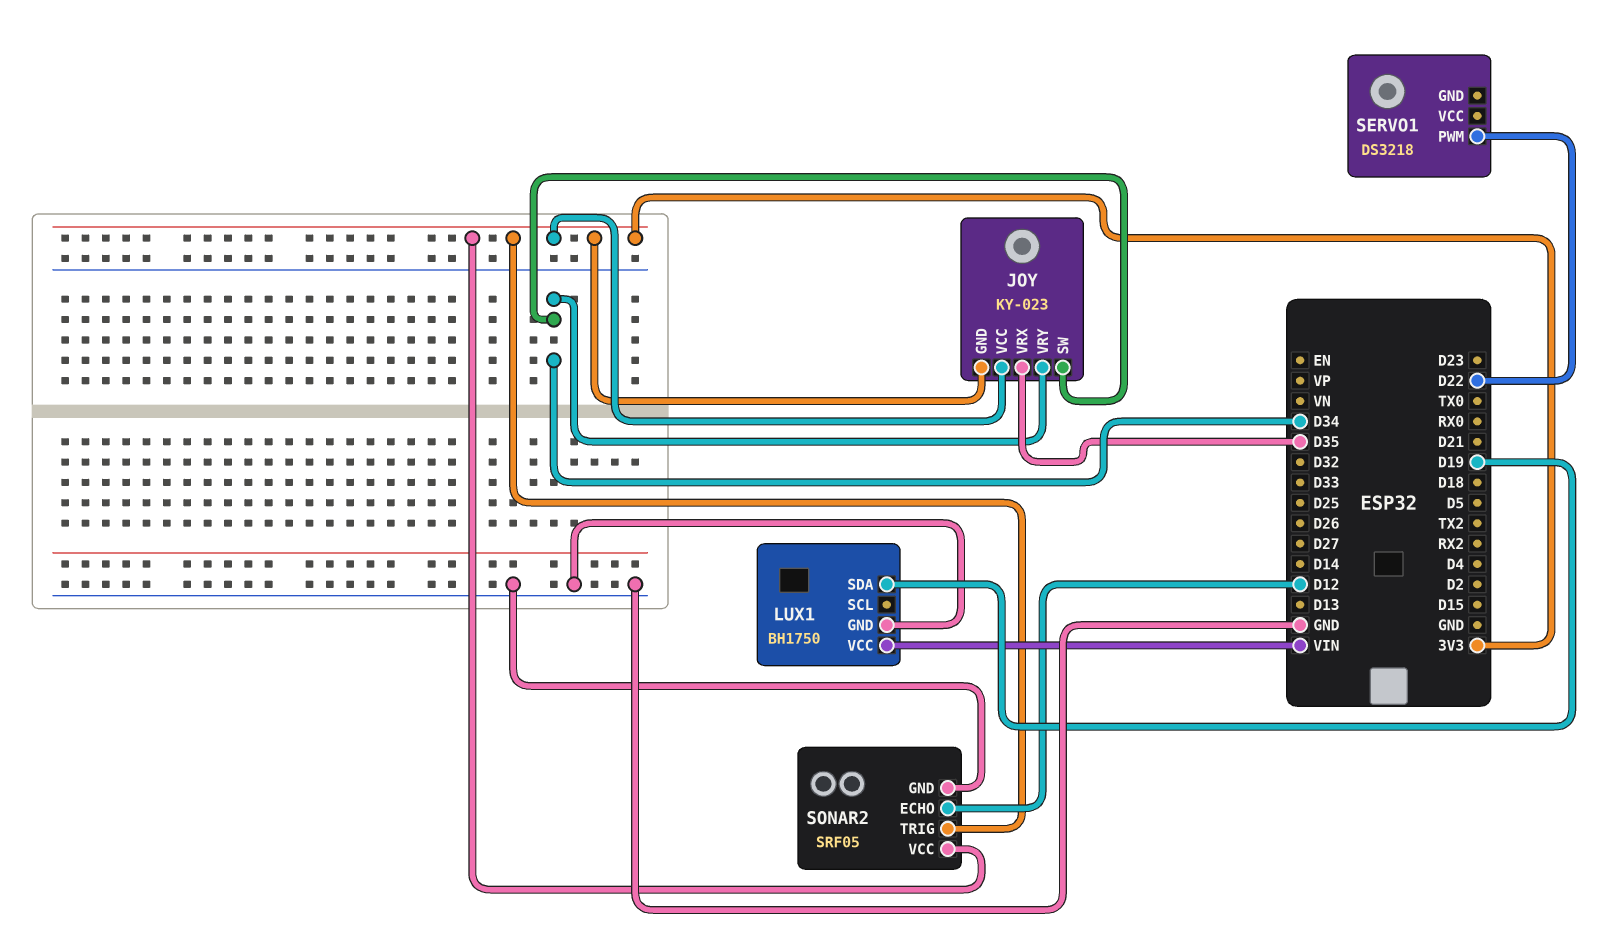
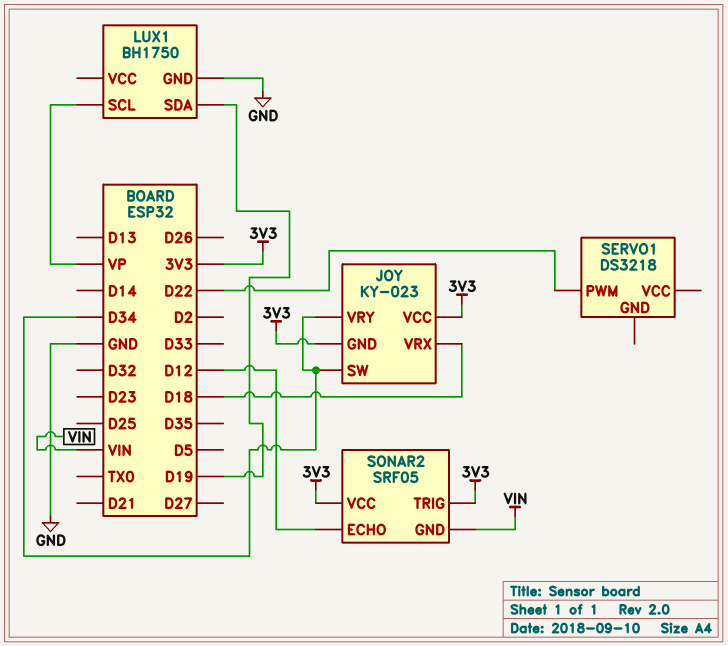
JOY pin VRX: D35 -> D18
LUX1 pin SCL: none -> VP
LUX1 pin VCC: VIN -> none
SONAR2 pin GND: GND -> VIN

